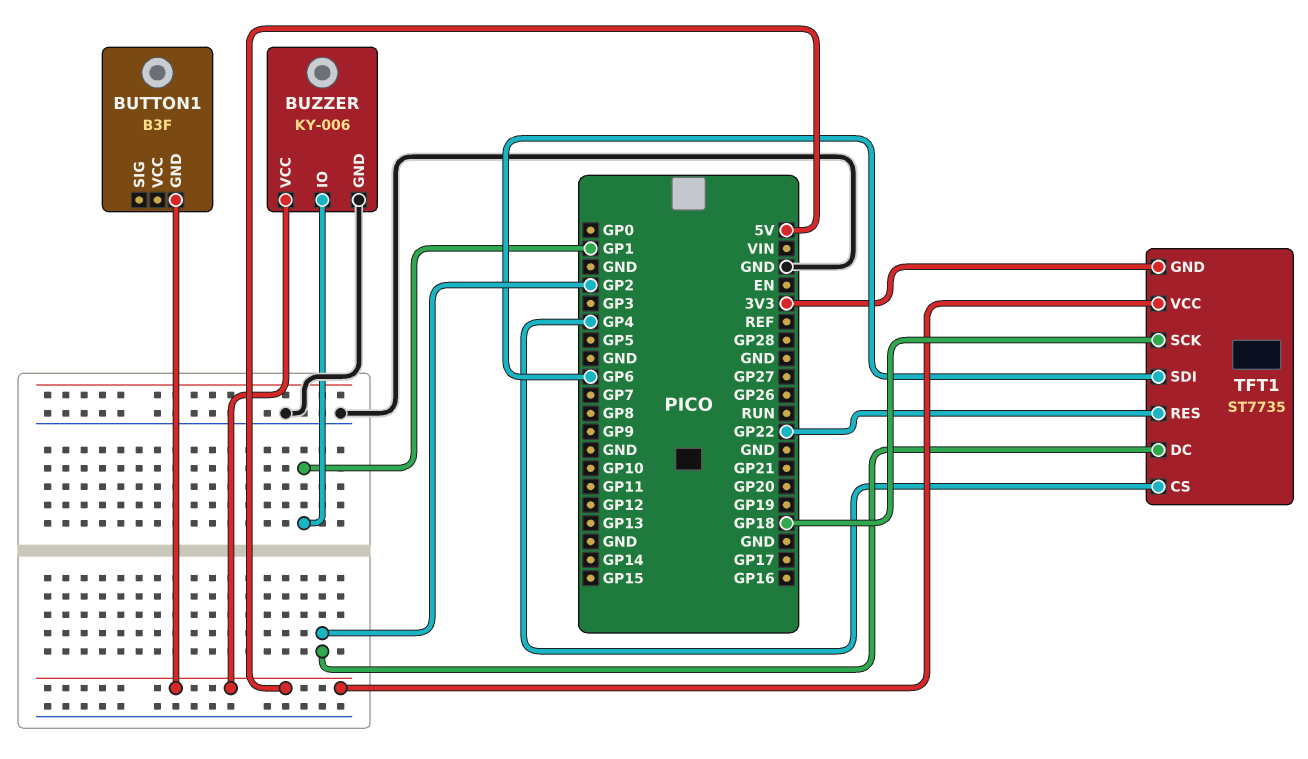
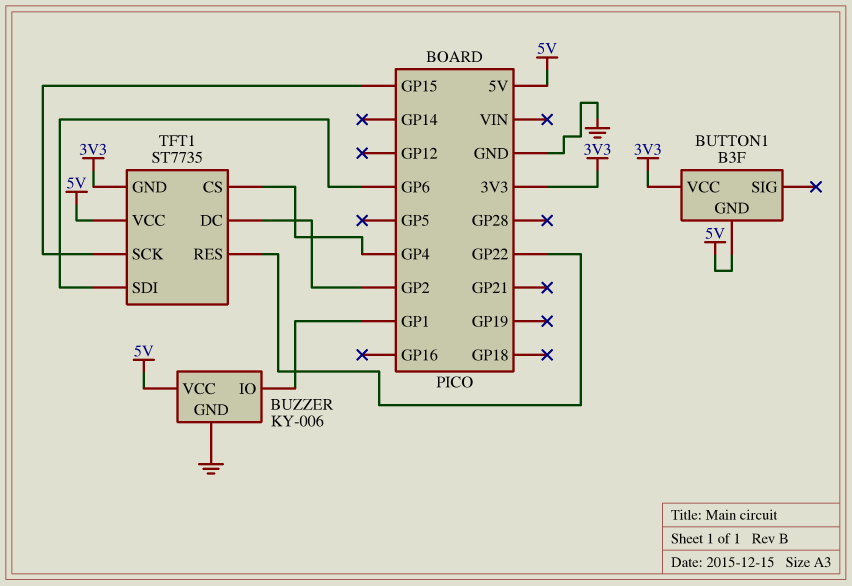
BUTTON1 pin VCC: none -> 3V3
TFT1 pin SCK: GP18 -> GP15

